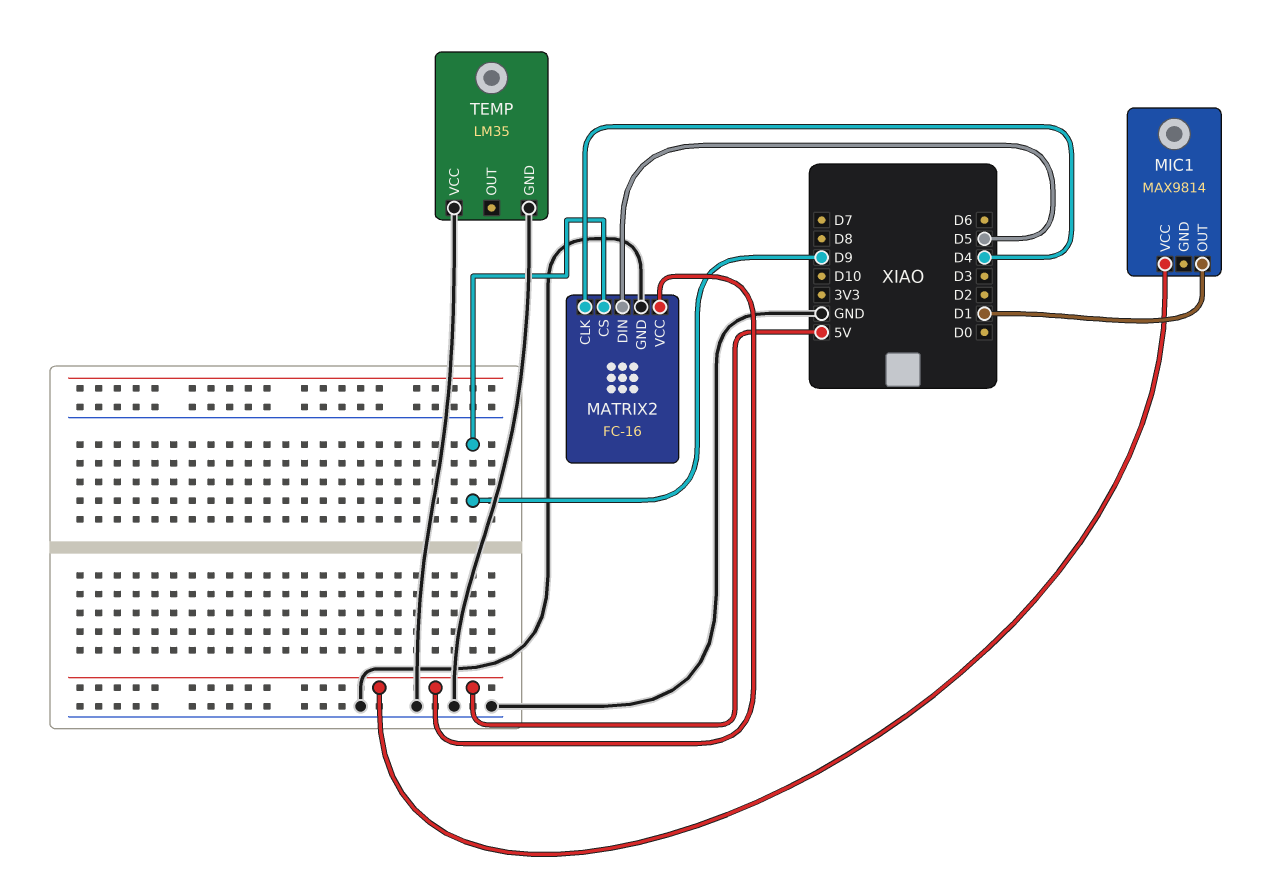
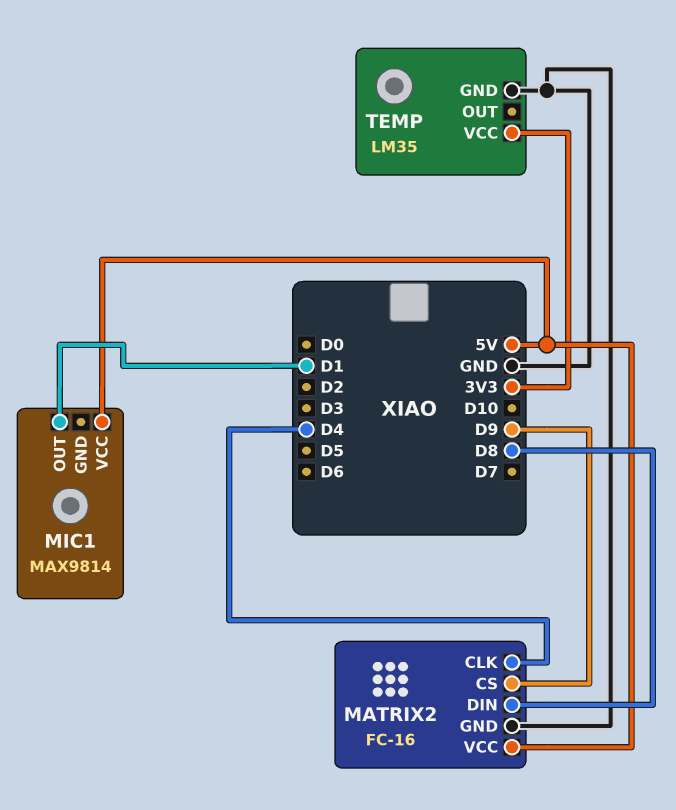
MATRIX2 pin DIN: D5 -> D8
TEMP pin VCC: GND -> 3V3

